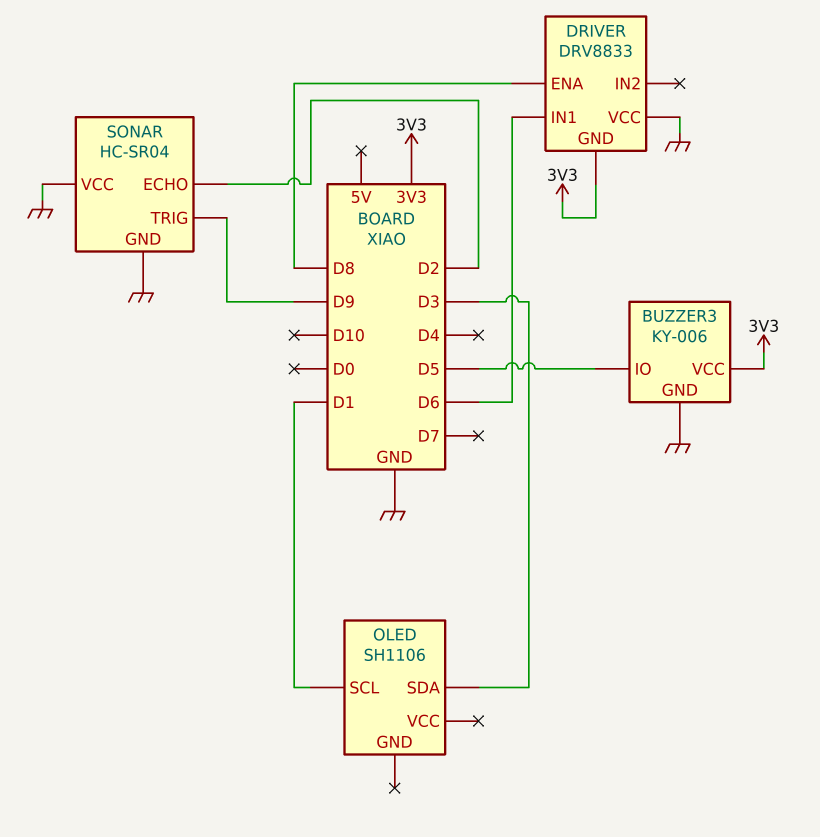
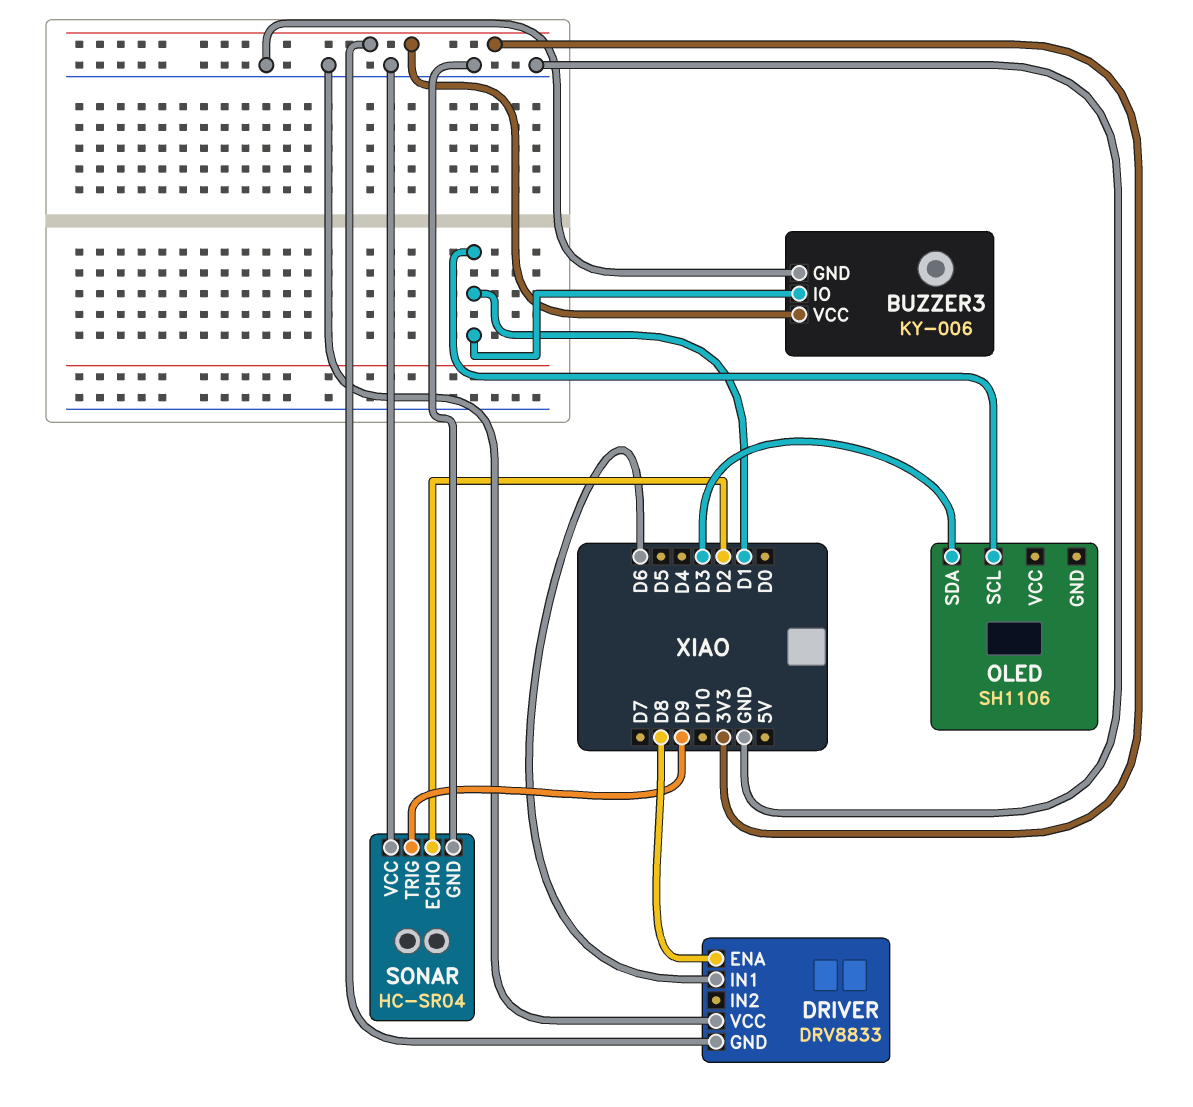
BUZZER3 pin IO: D5 -> D1

